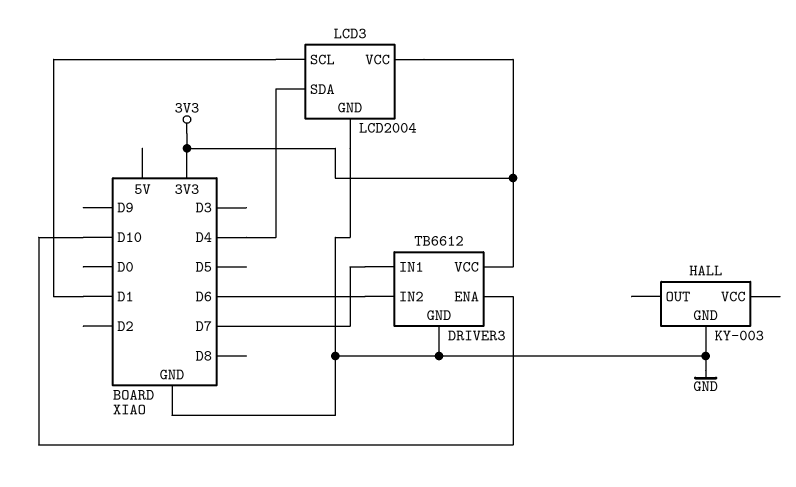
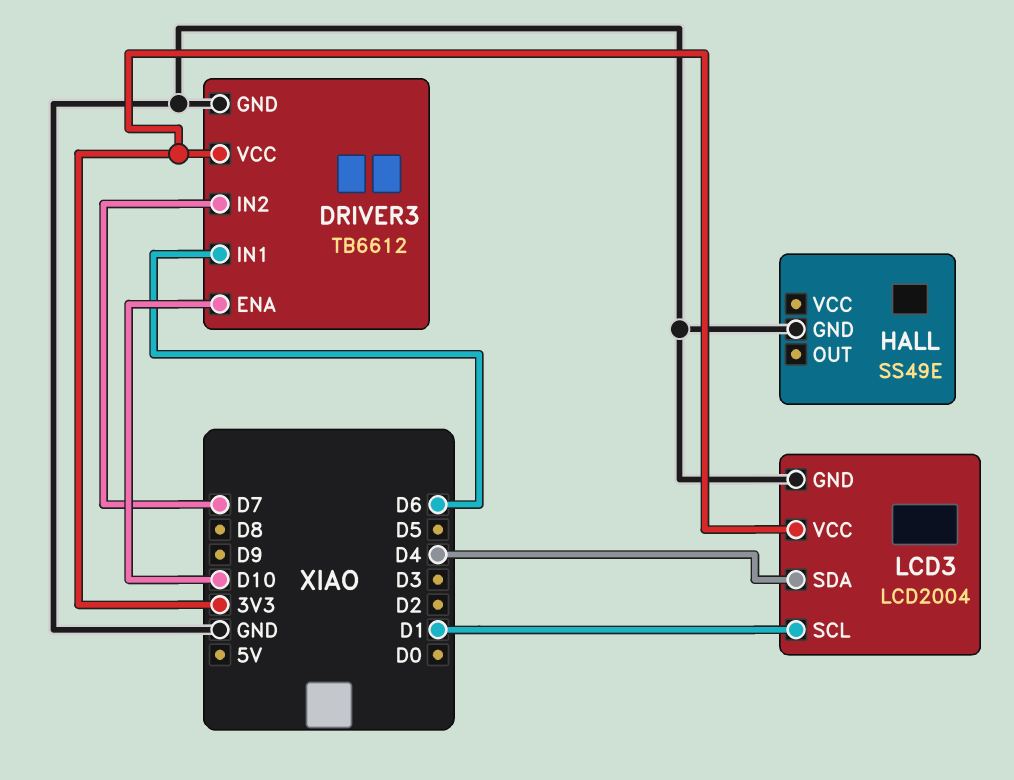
DRIVER3 pin IN1: D7 -> D6
DRIVER3 pin IN2: D6 -> D7
HALL: KY-003 -> SS49E

